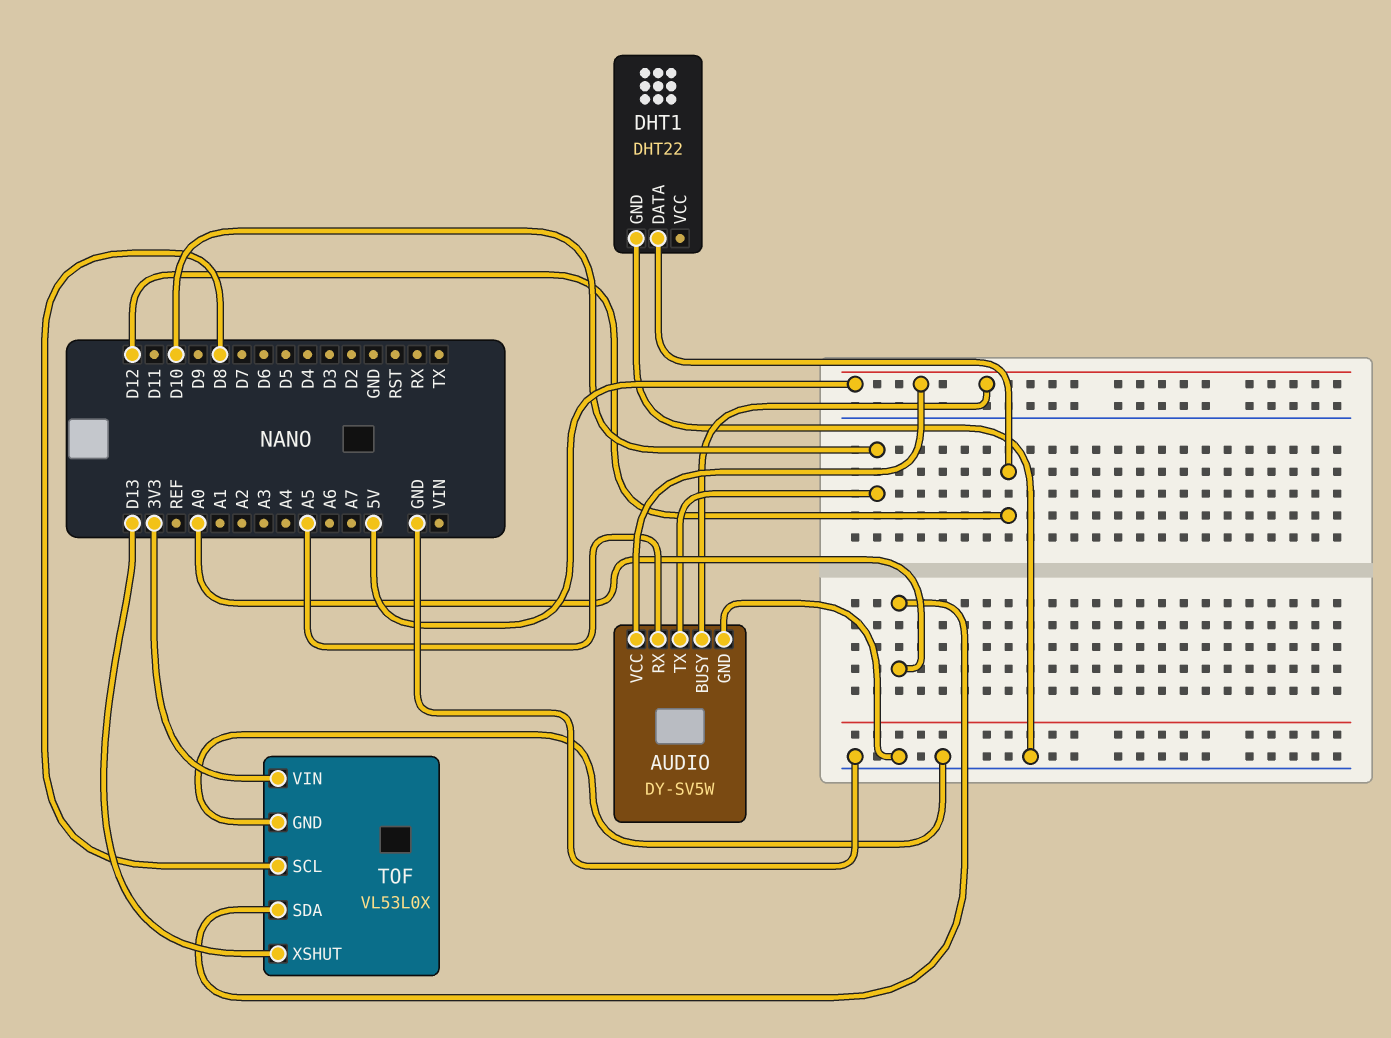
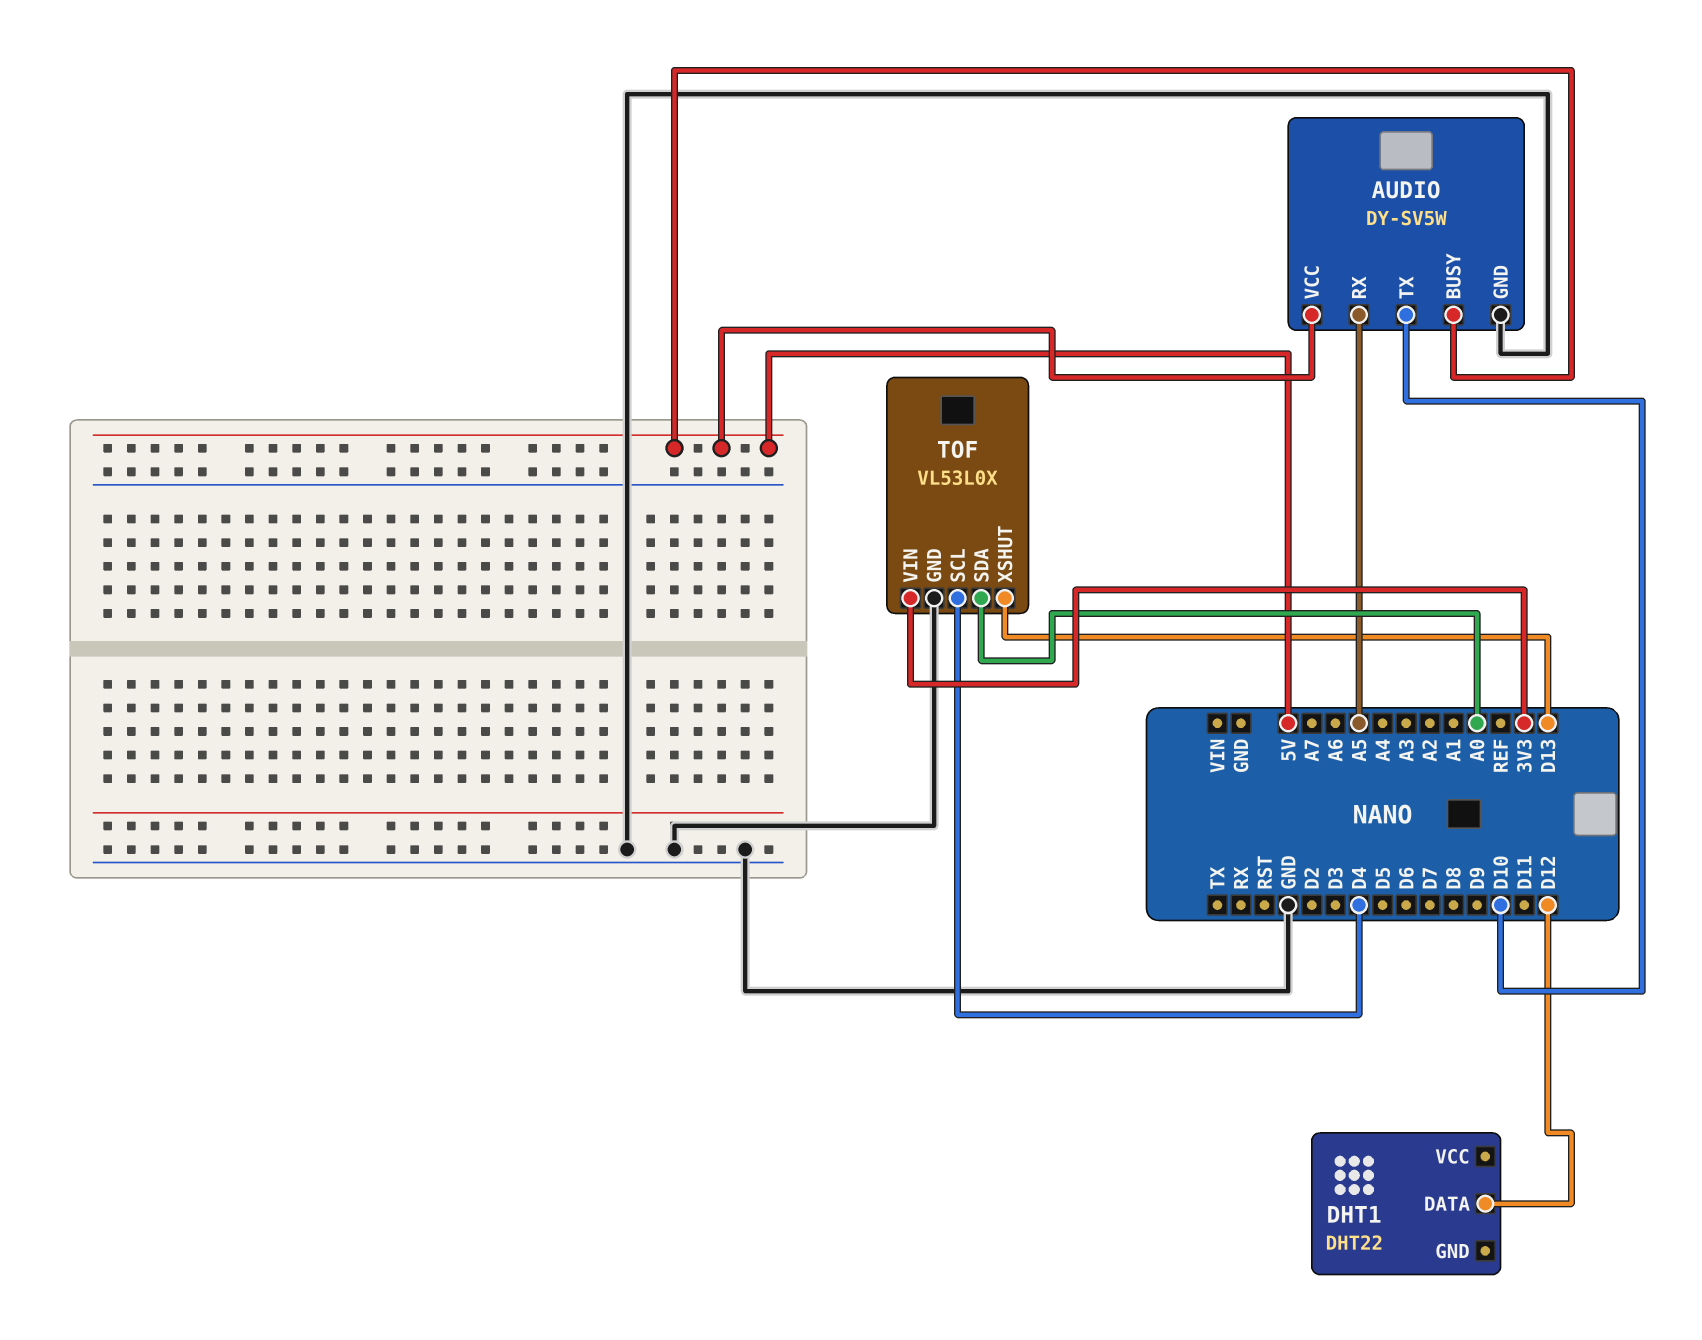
DHT1 pin GND: GND -> none
TOF pin SCL: D8 -> D4

